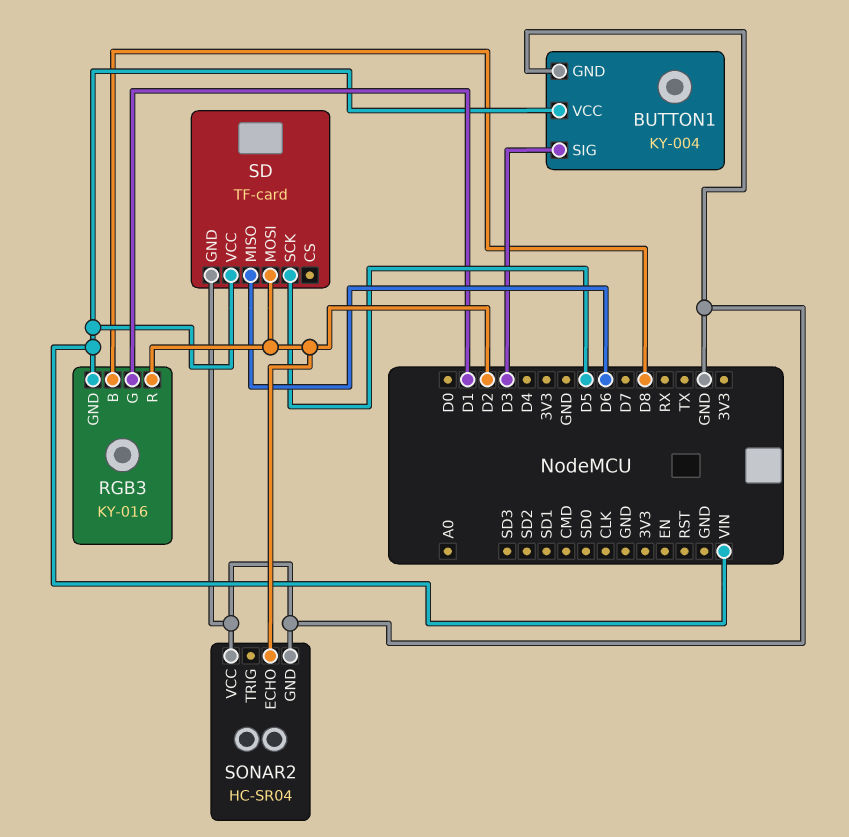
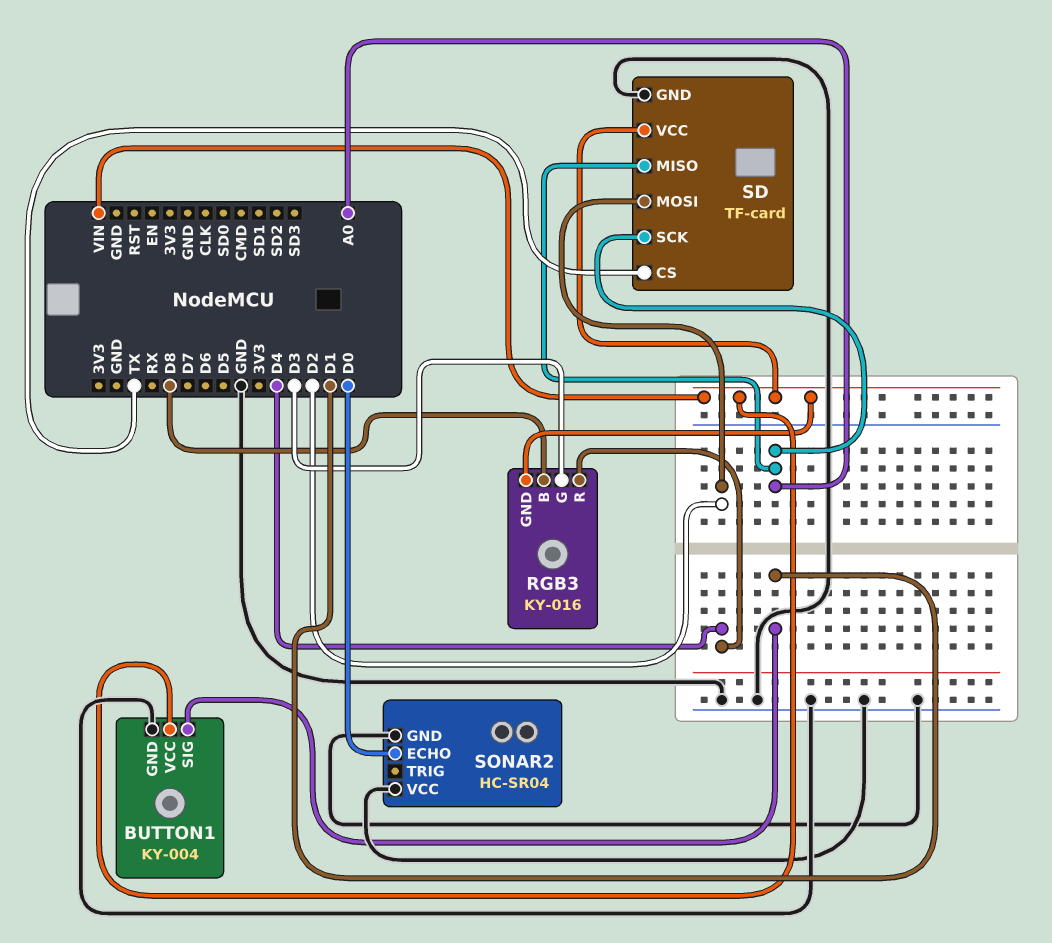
BUTTON1 pin SIG: D3 -> D1
RGB3 pin G: D1 -> D3
RGB3 pin R: D2 -> D4
SD pin CS: none -> TX
SD pin MISO: D6 -> A0
SD pin SCK: D5 -> A0
SONAR2 pin ECHO: D2 -> D0

